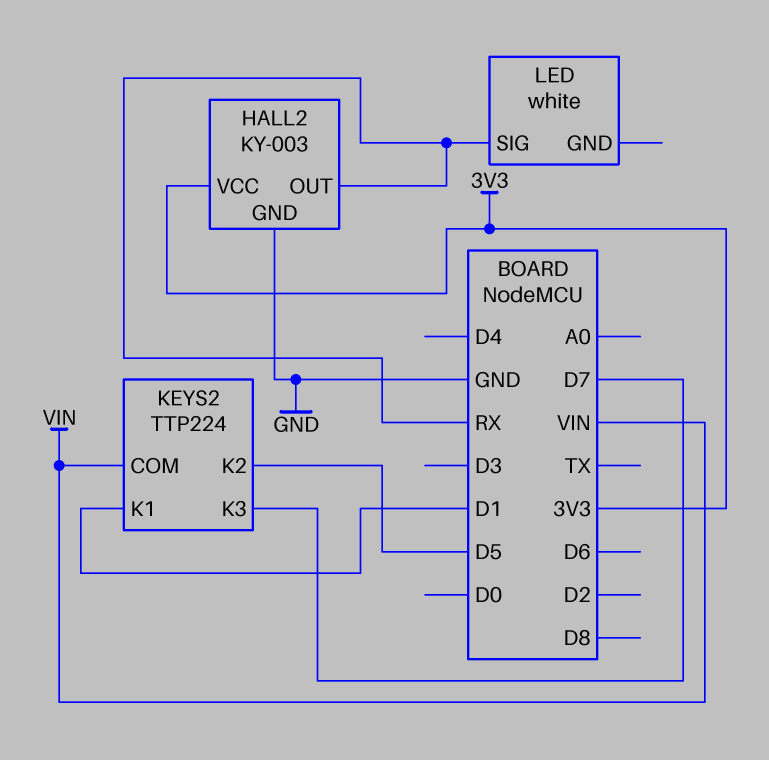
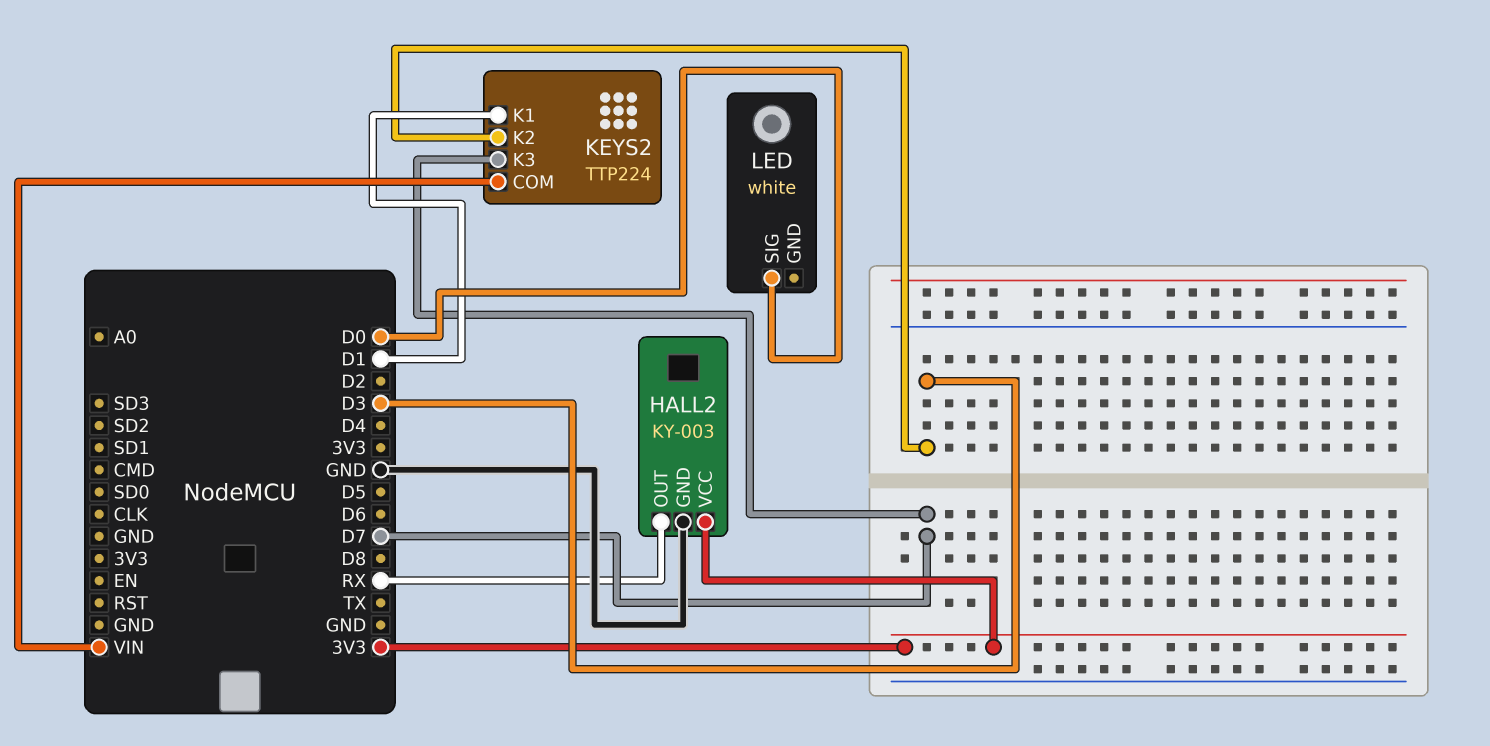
KEYS2 pin K2: D5 -> D3
LED pin SIG: RX -> D0

